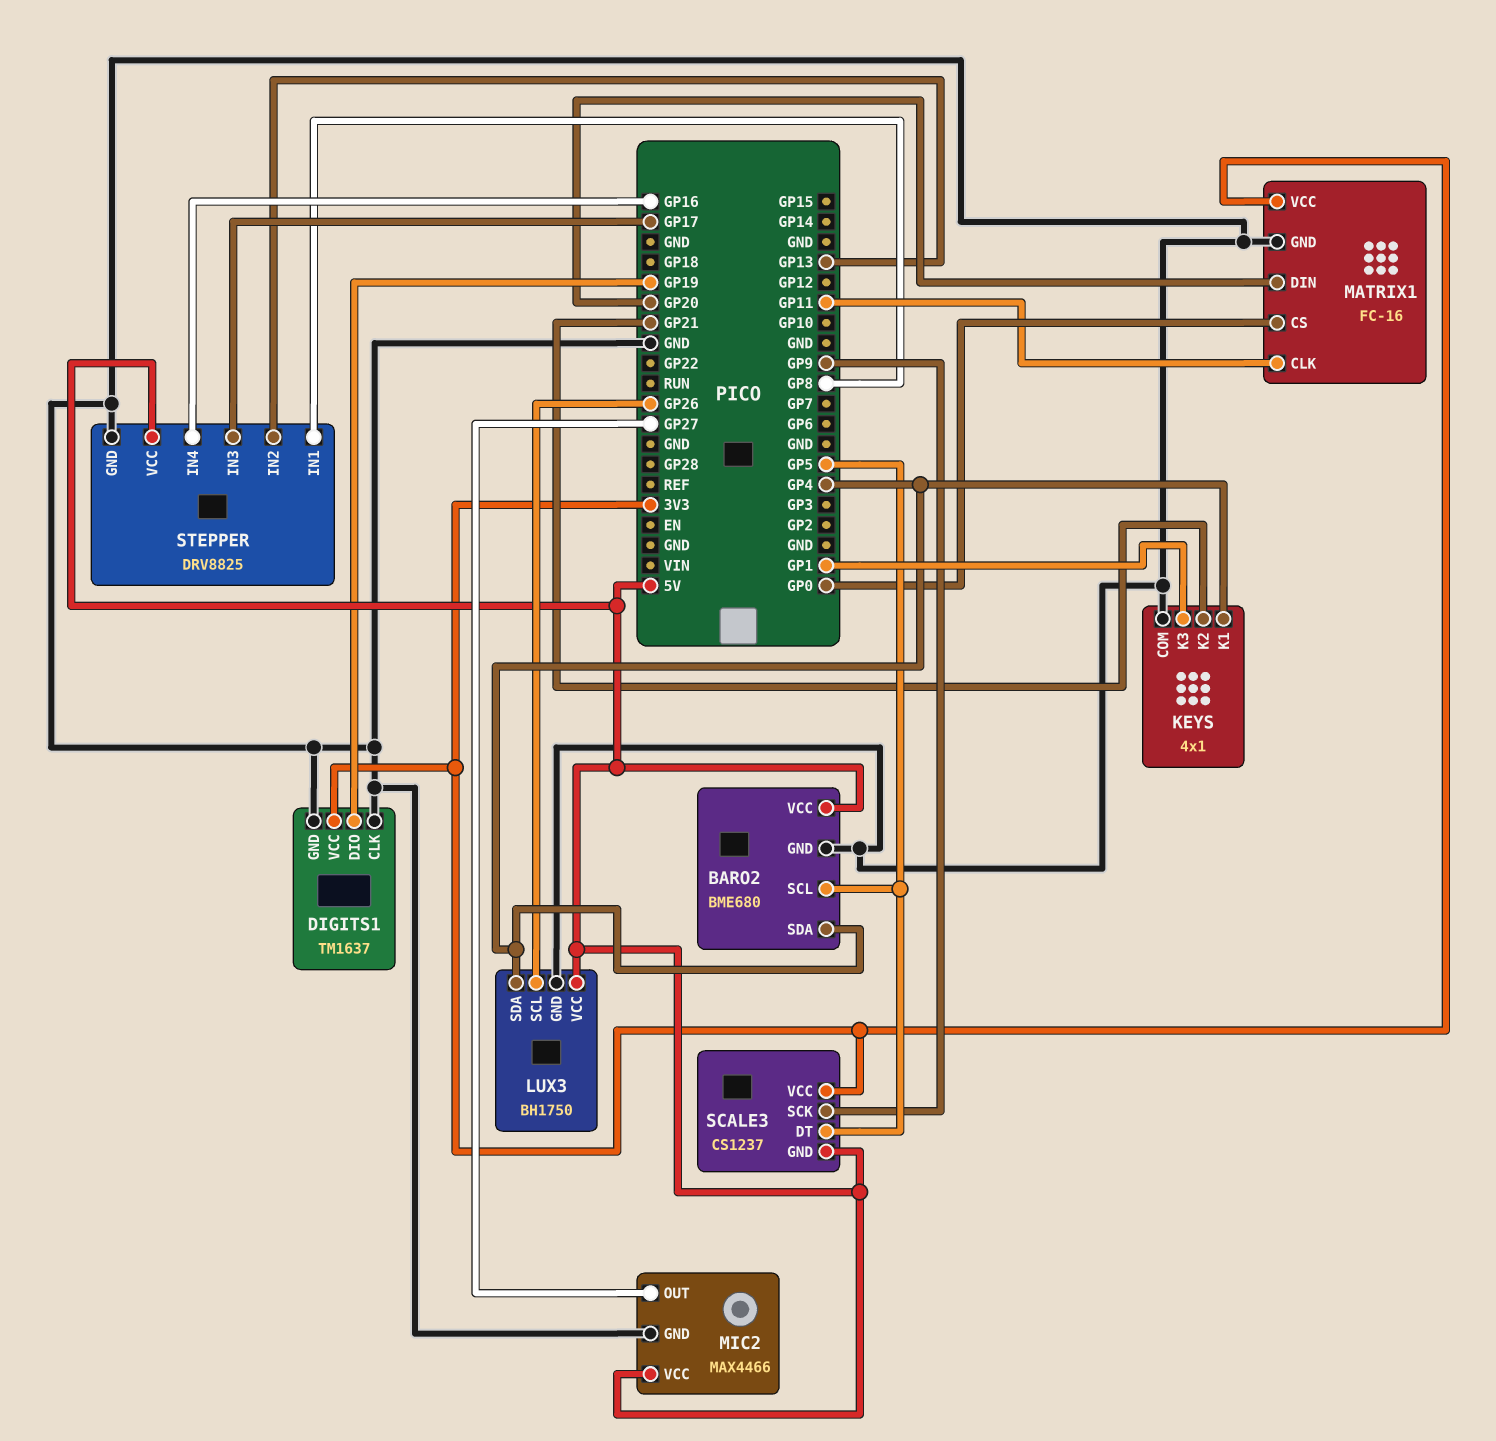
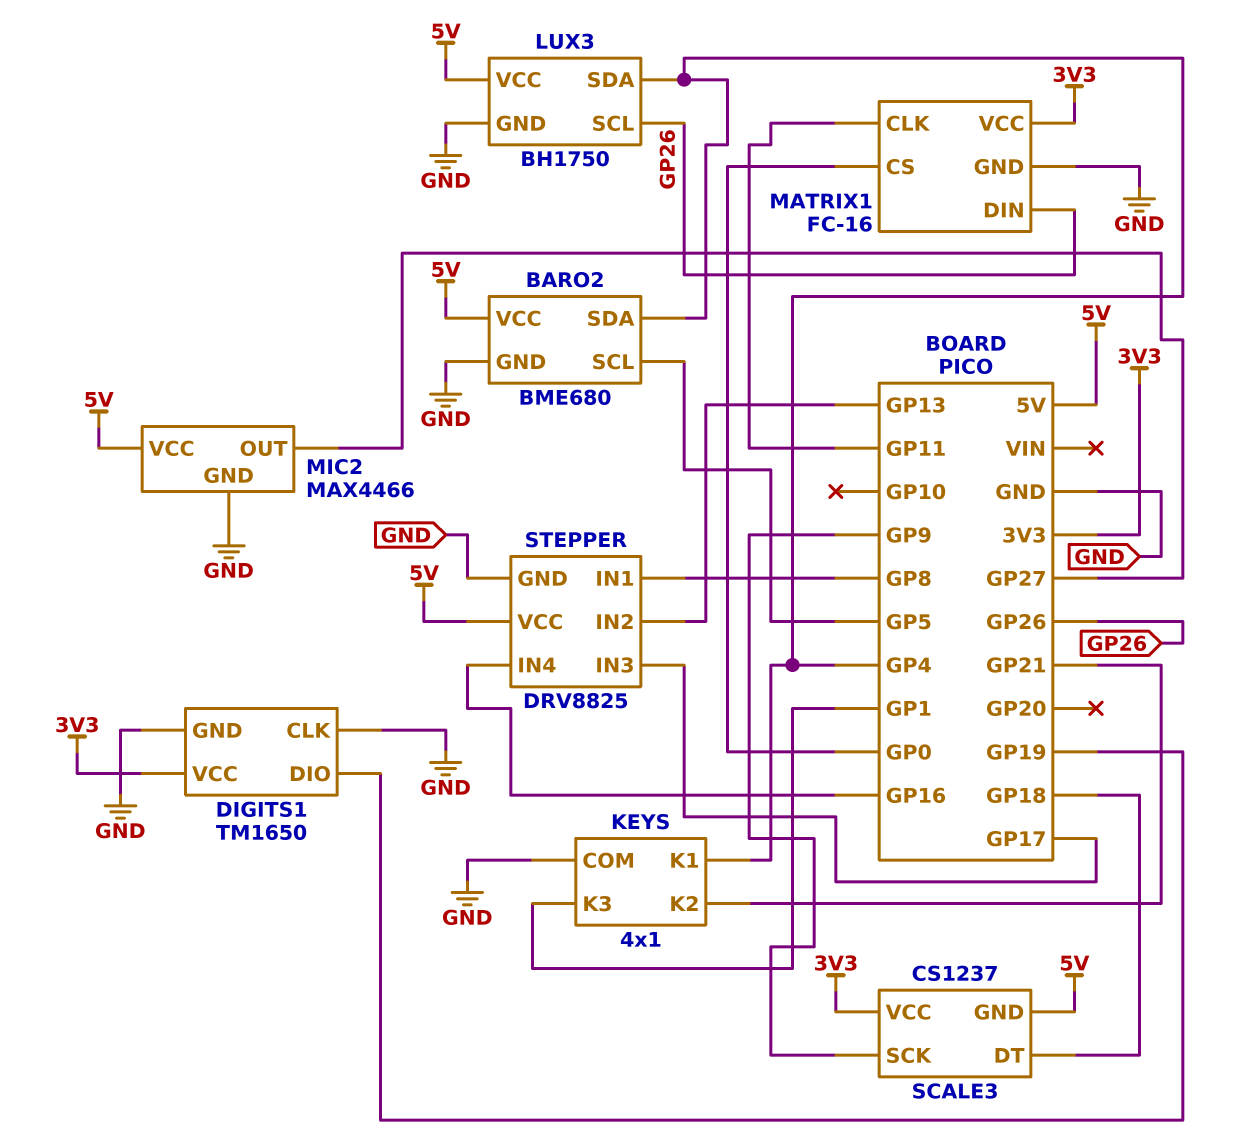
DIGITS1: TM1637 -> TM1650
MATRIX1 pin DIN: GP20 -> GP26
SCALE3 pin DT: GP5 -> GP18

